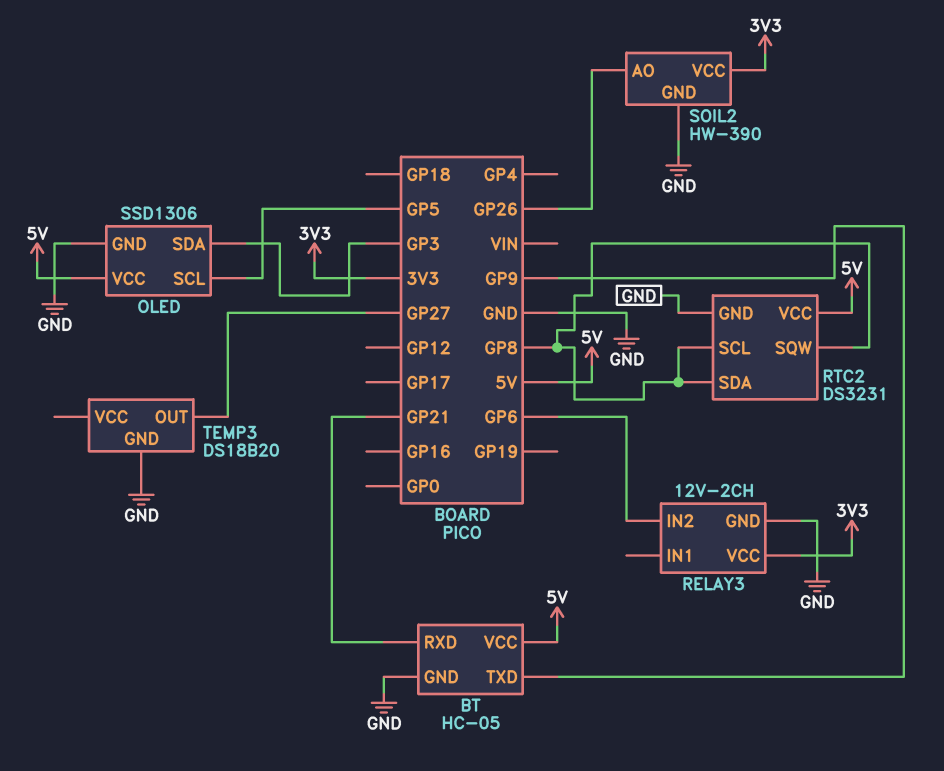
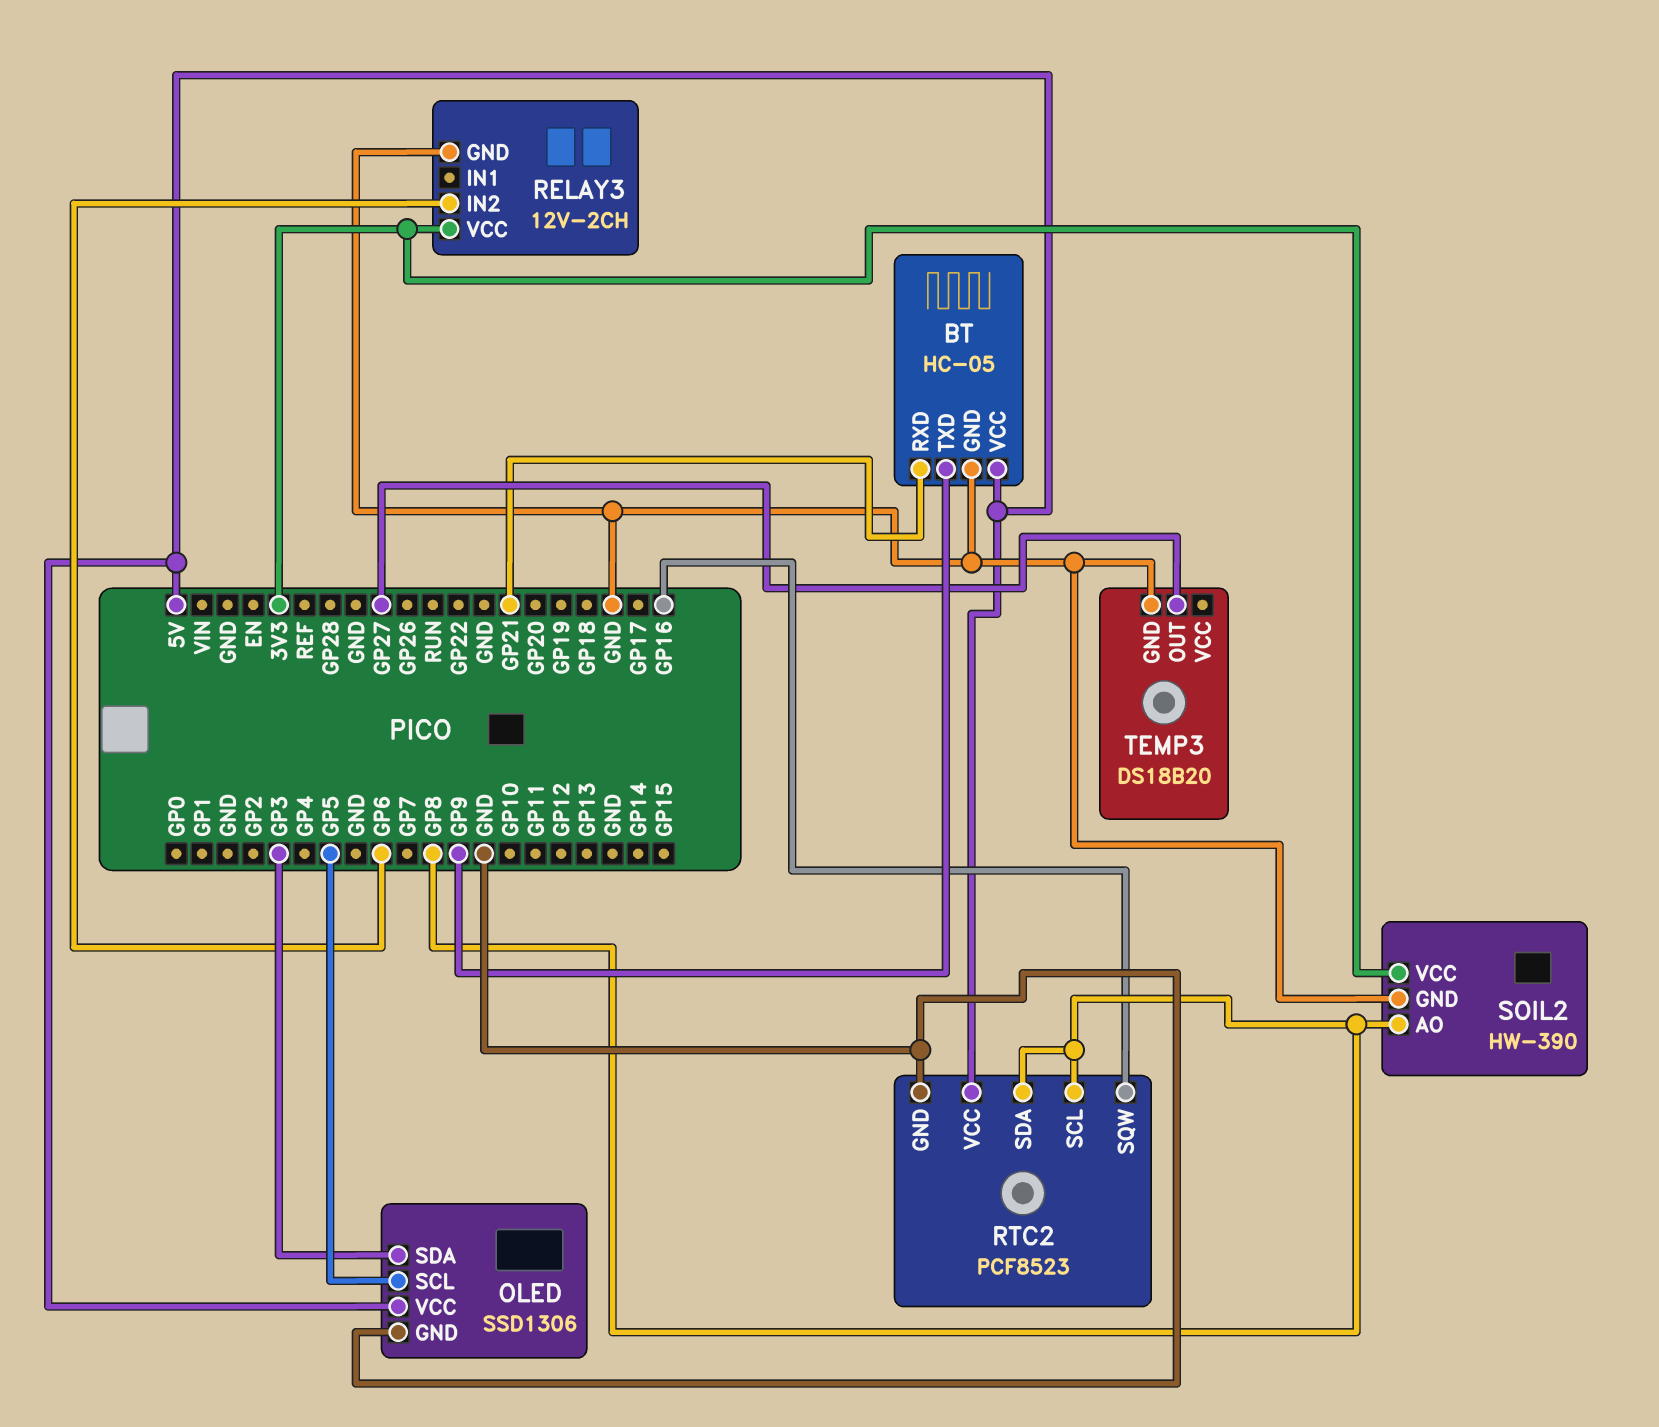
RTC2: DS3231 -> PCF8523
RTC2 pin SQW: GP8 -> GP16
SOIL2 pin AO: GP26 -> GP8

